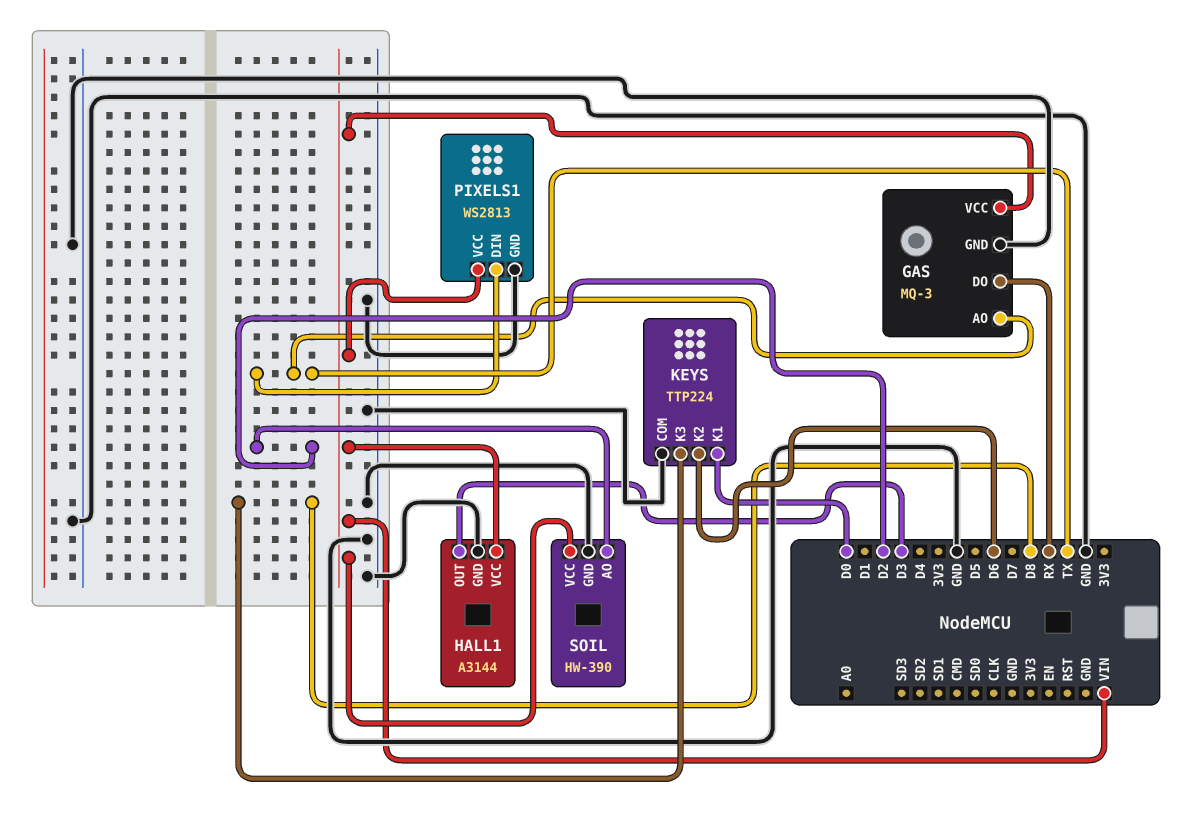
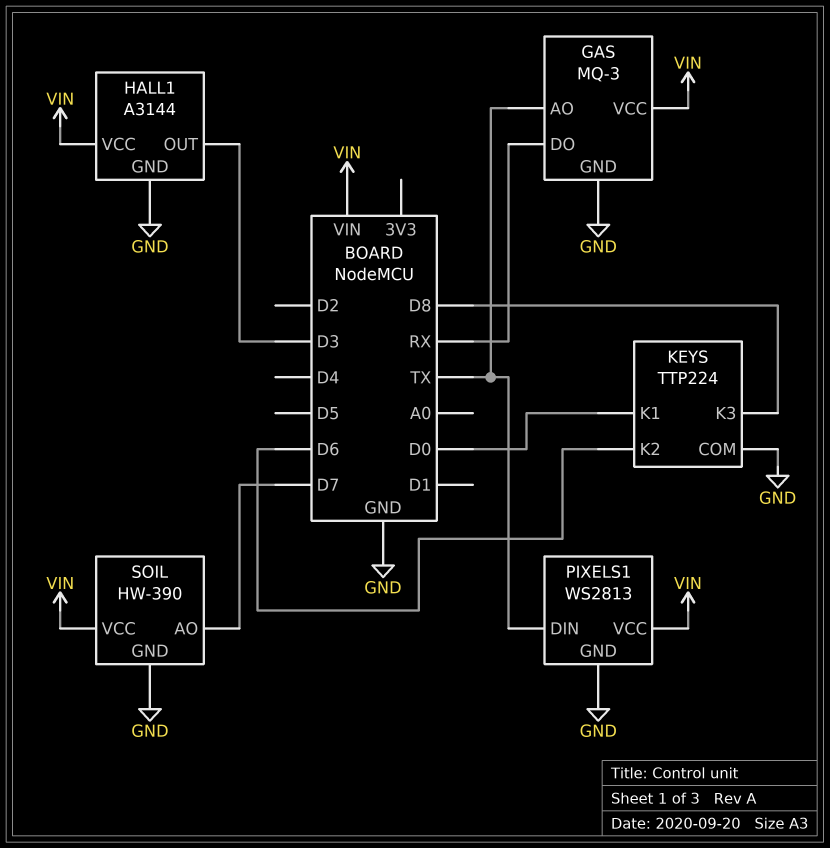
SOIL pin AO: D2 -> D7

